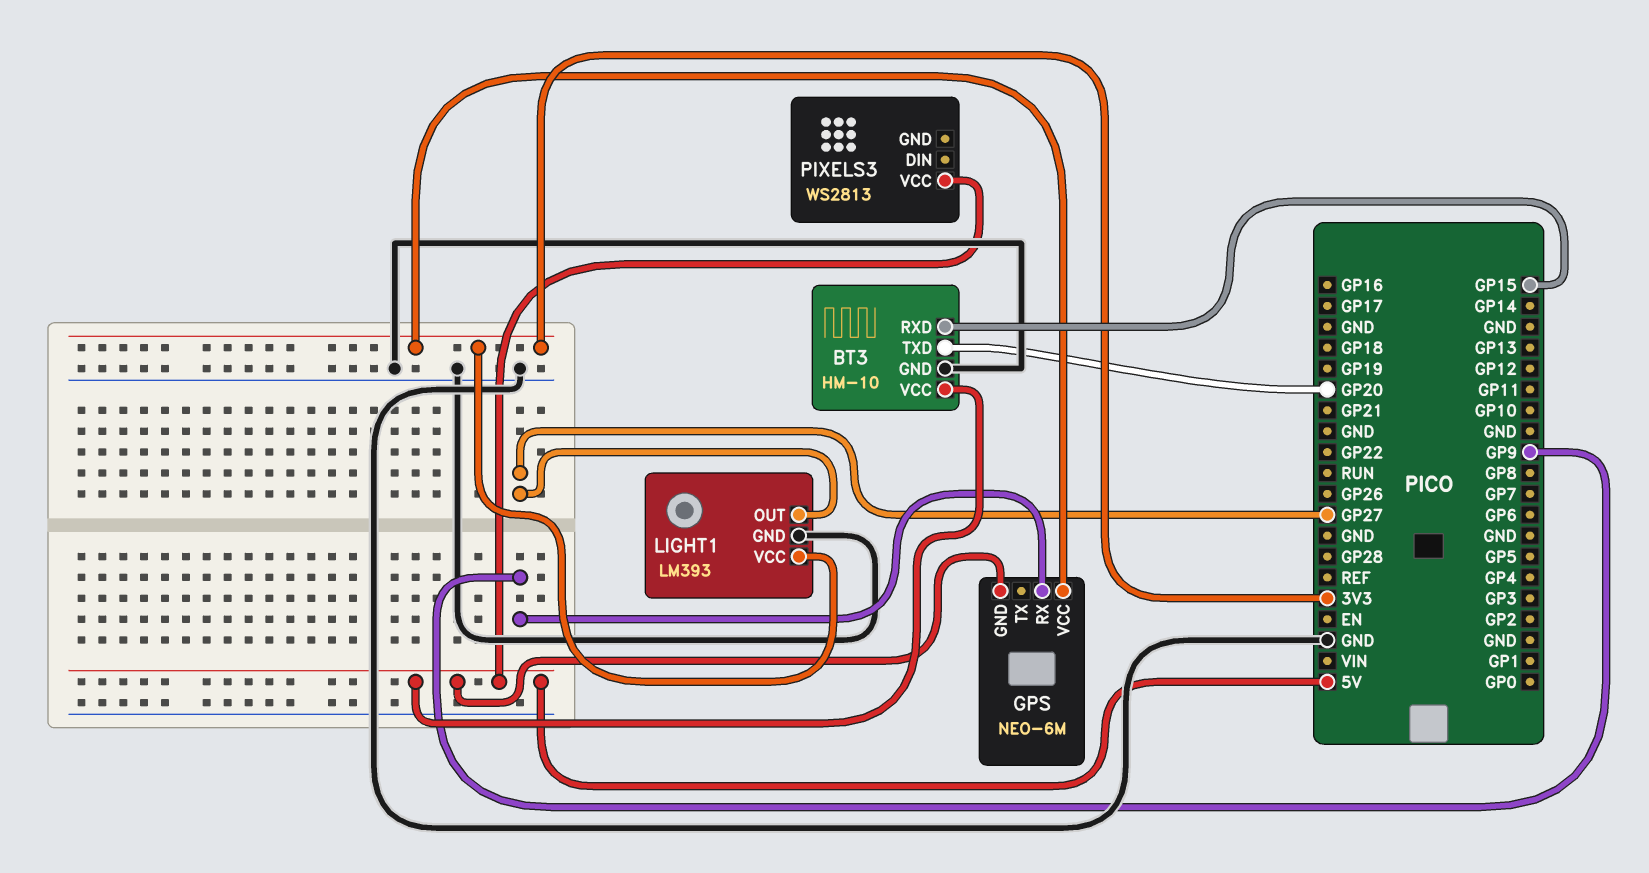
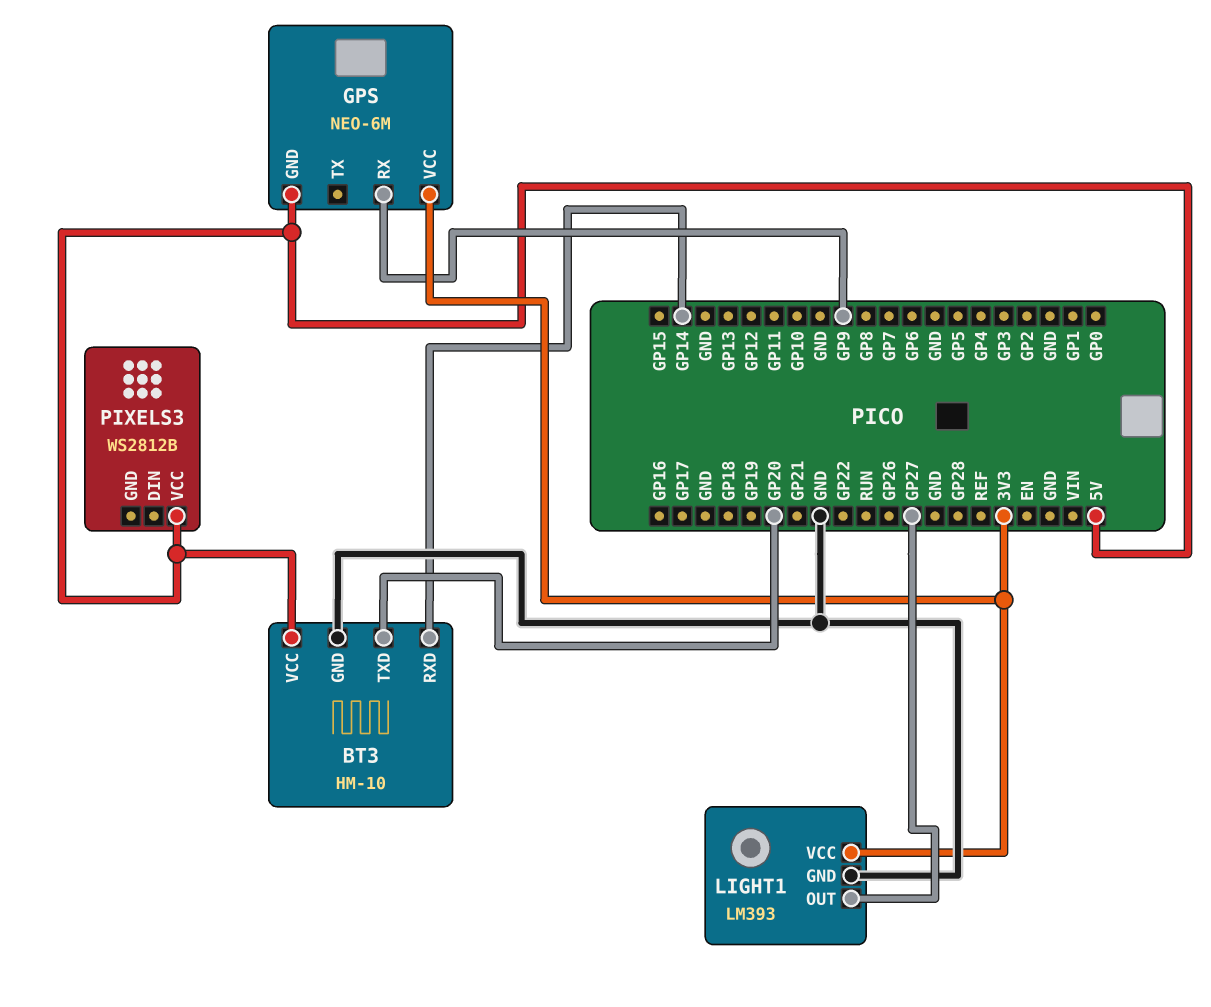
BT3 pin RXD: GP15 -> GP14
PIXELS3: WS2813 -> WS2812B

